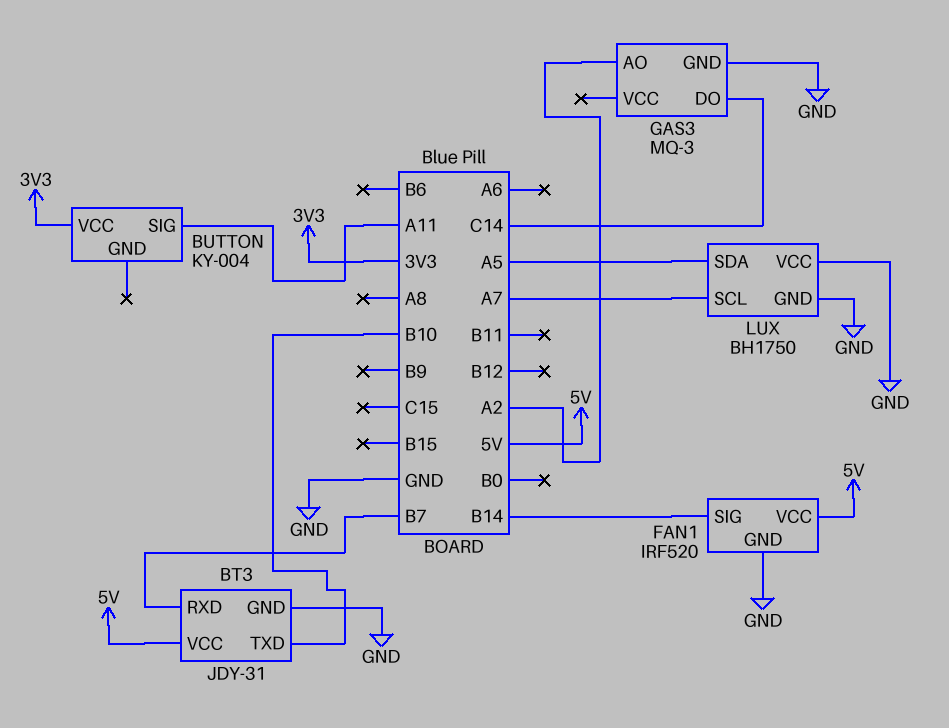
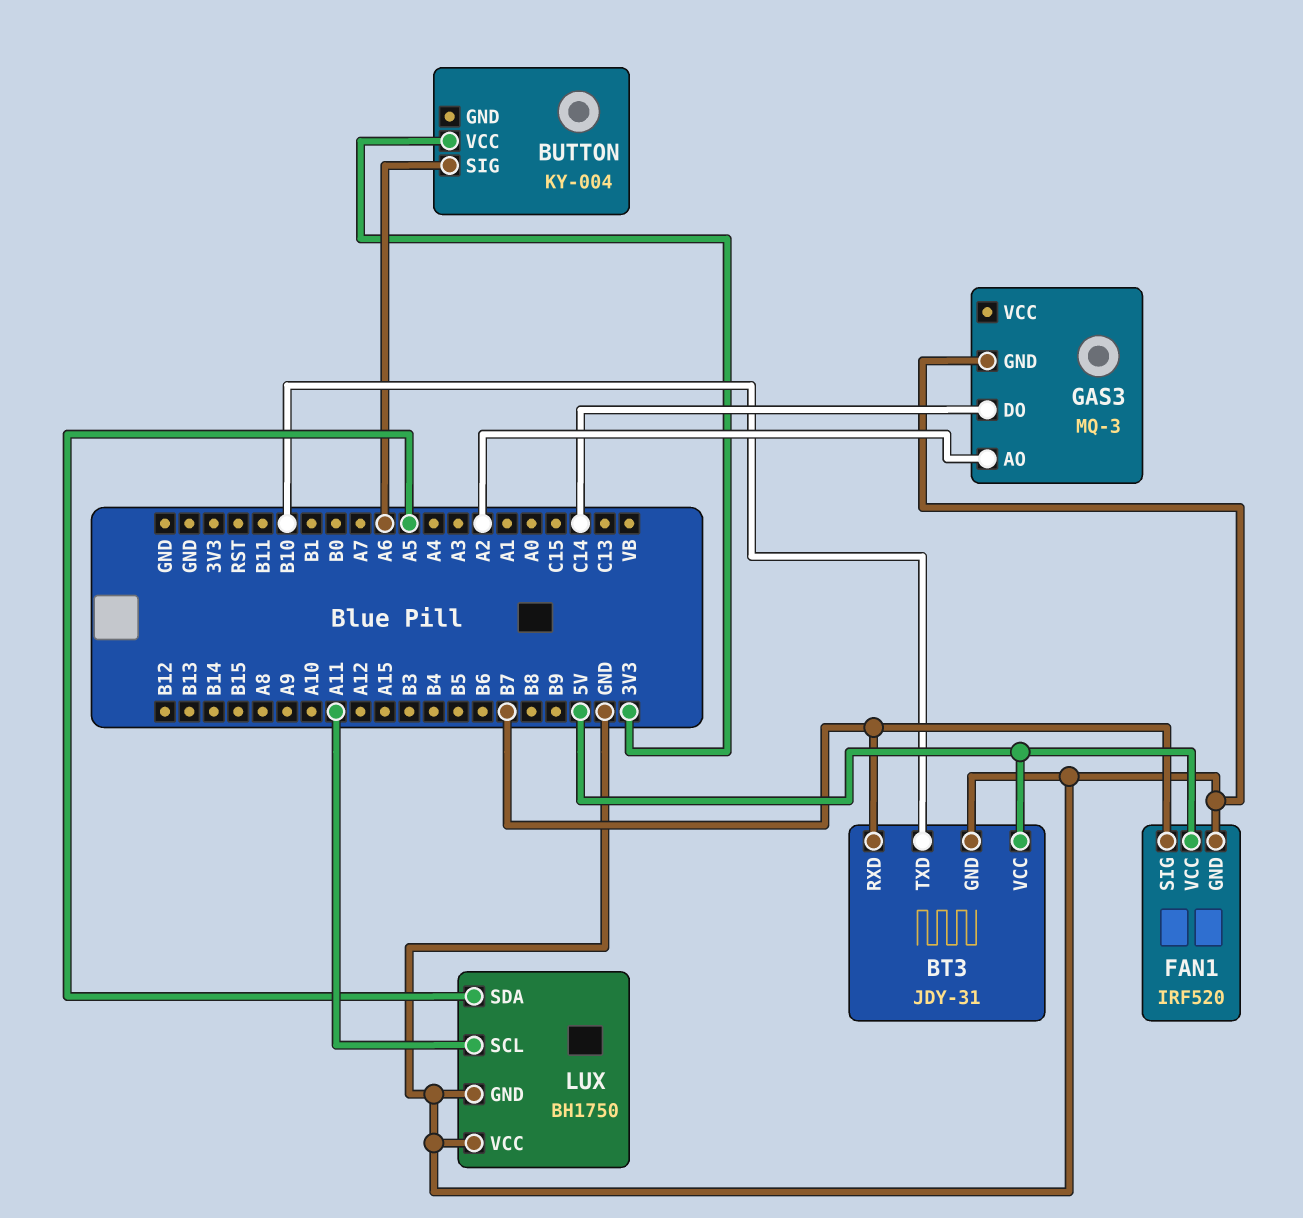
BUTTON pin SIG: A11 -> A6
FAN1 pin SIG: B14 -> B7
LUX pin SCL: A7 -> A11

